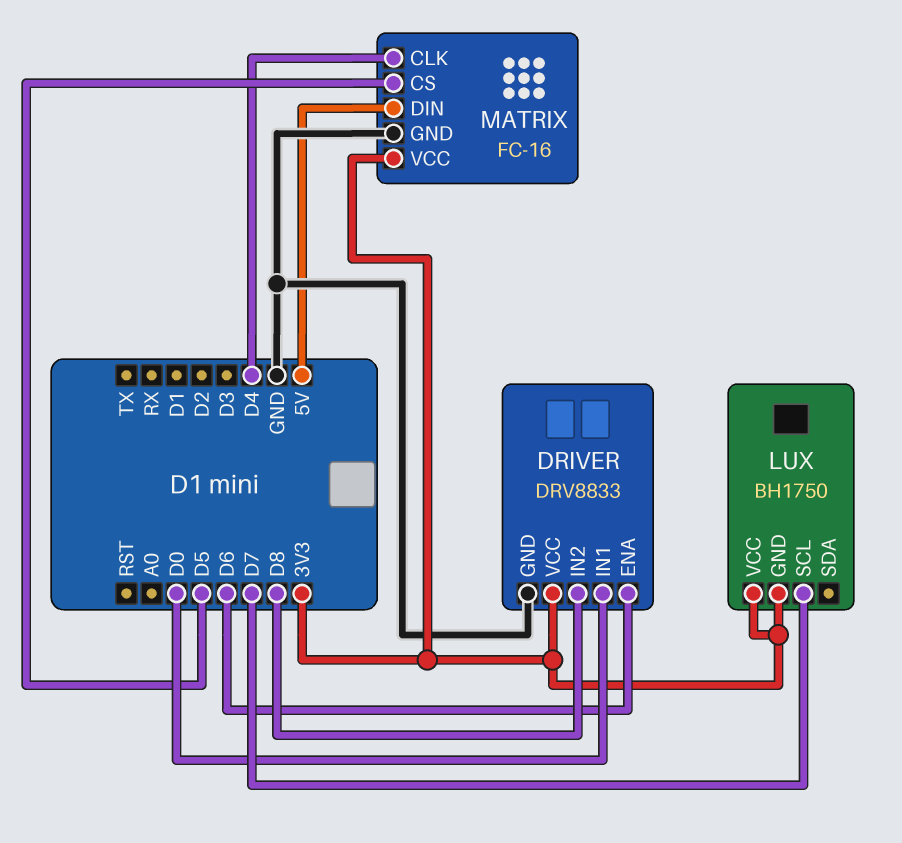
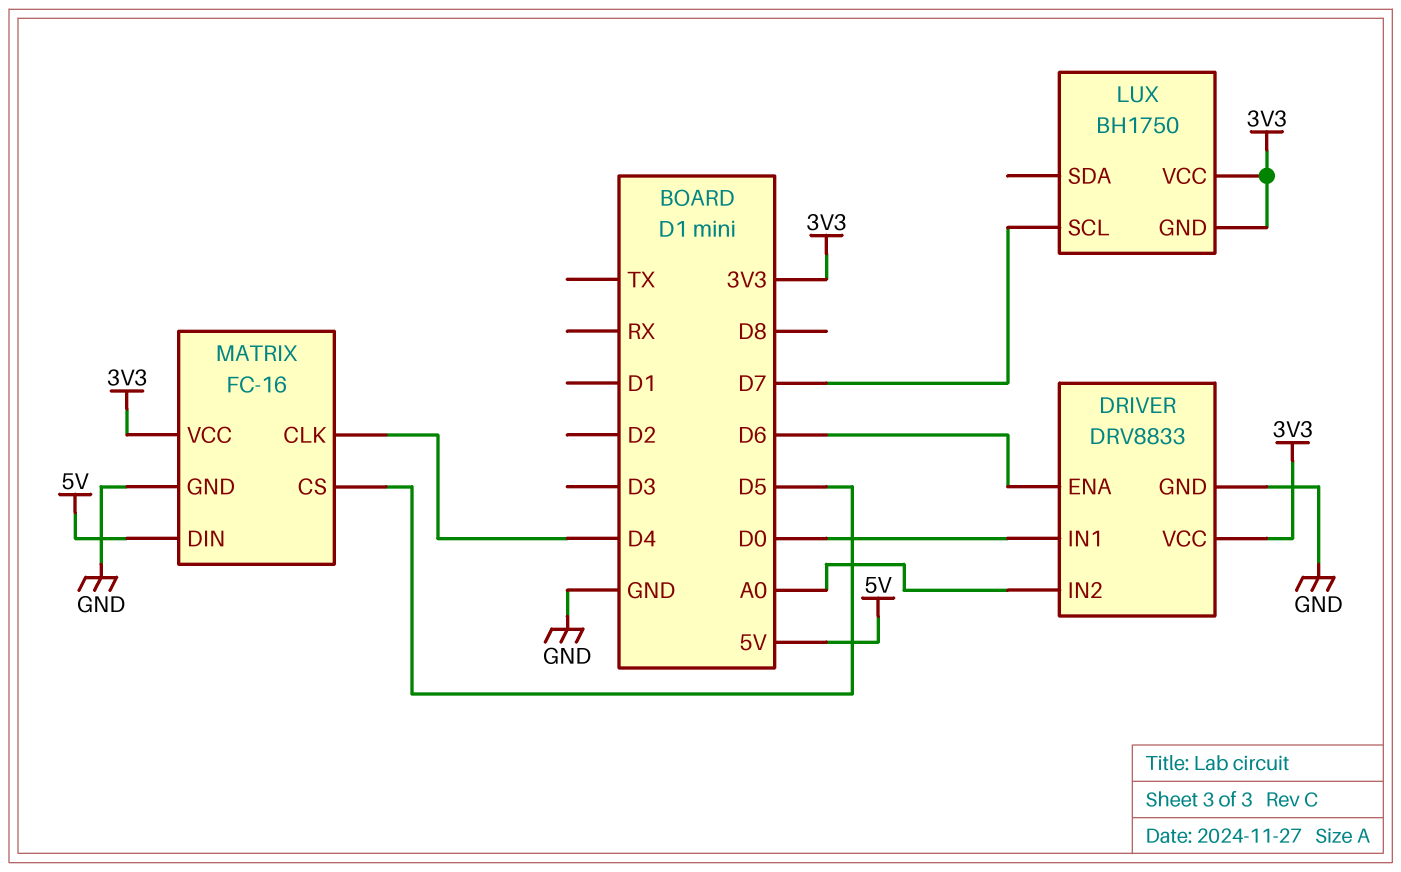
DRIVER pin IN2: D8 -> A0

